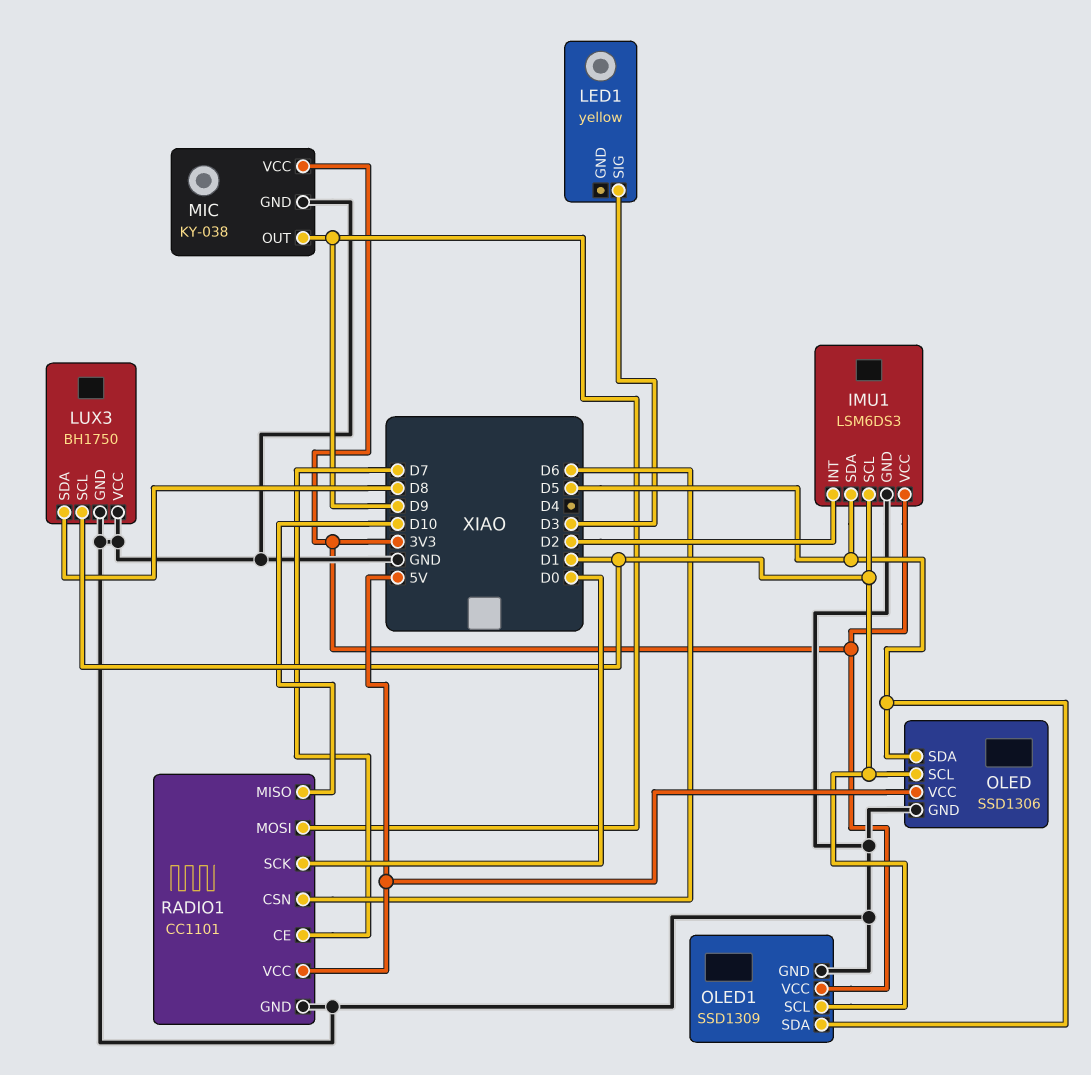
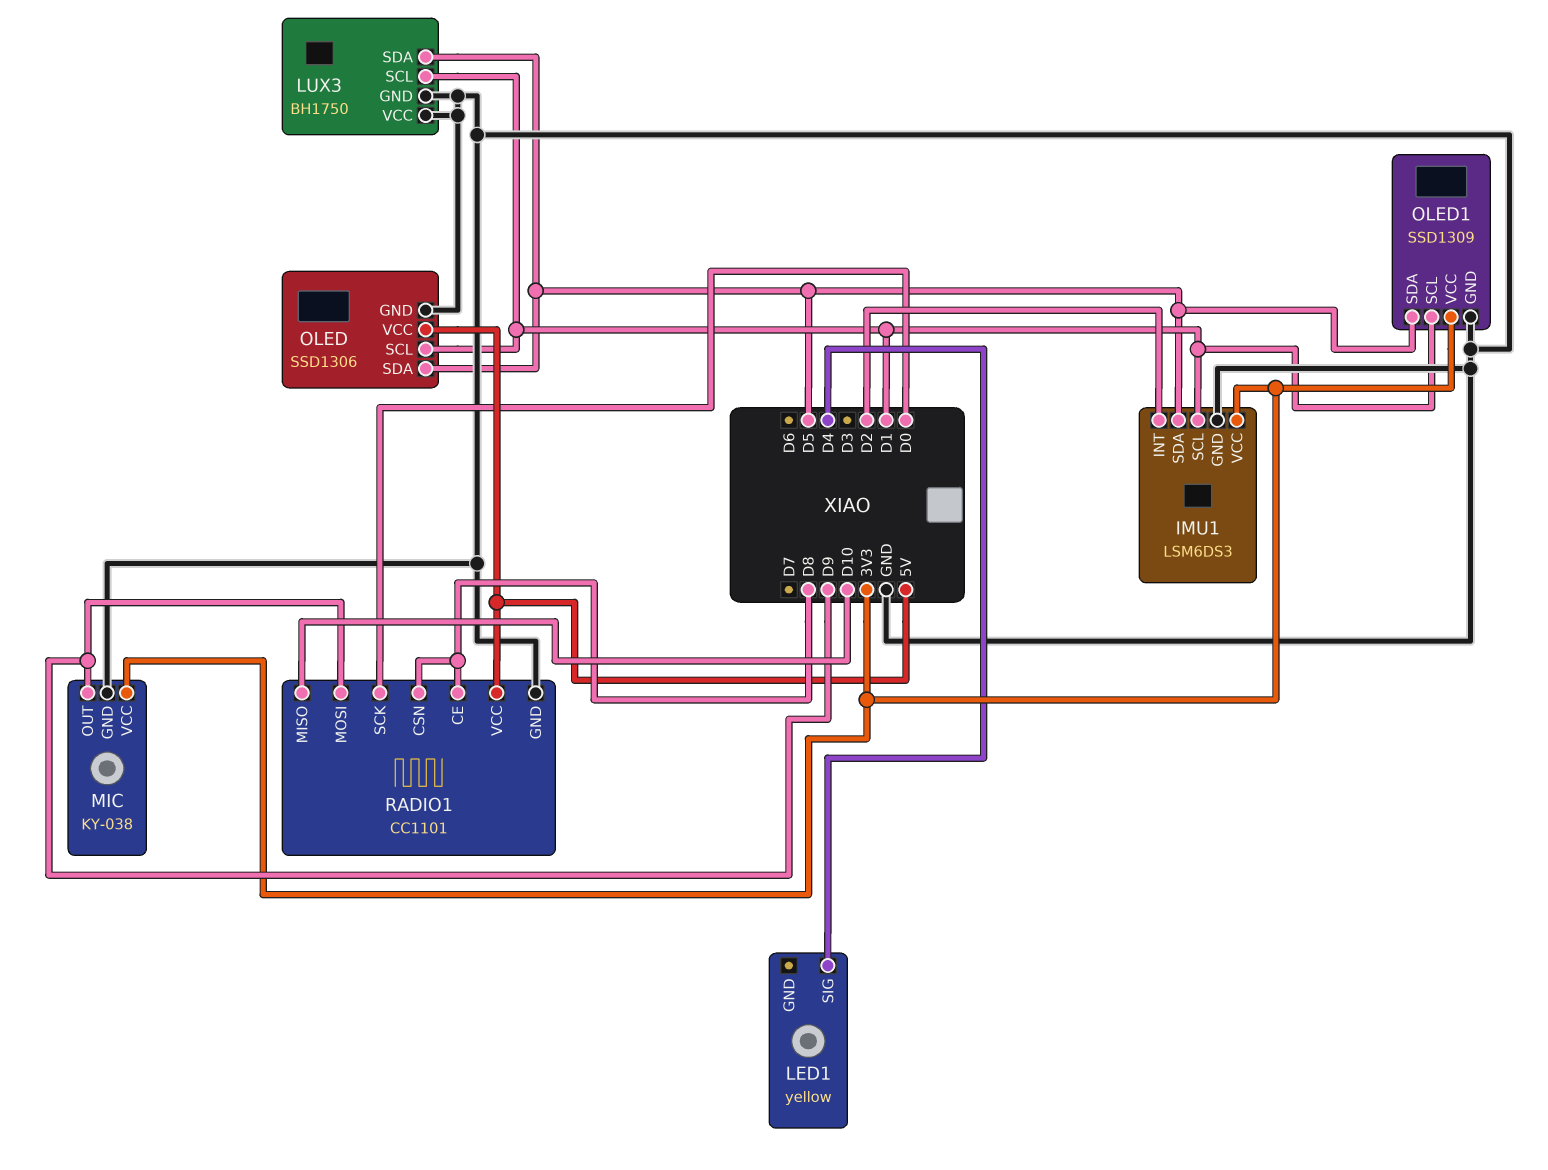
LED1 pin SIG: D3 -> D4
LUX3 pin SDA: D8 -> D5
RADIO1 pin CE: D7 -> D8
RADIO1 pin CSN: D6 -> D8

